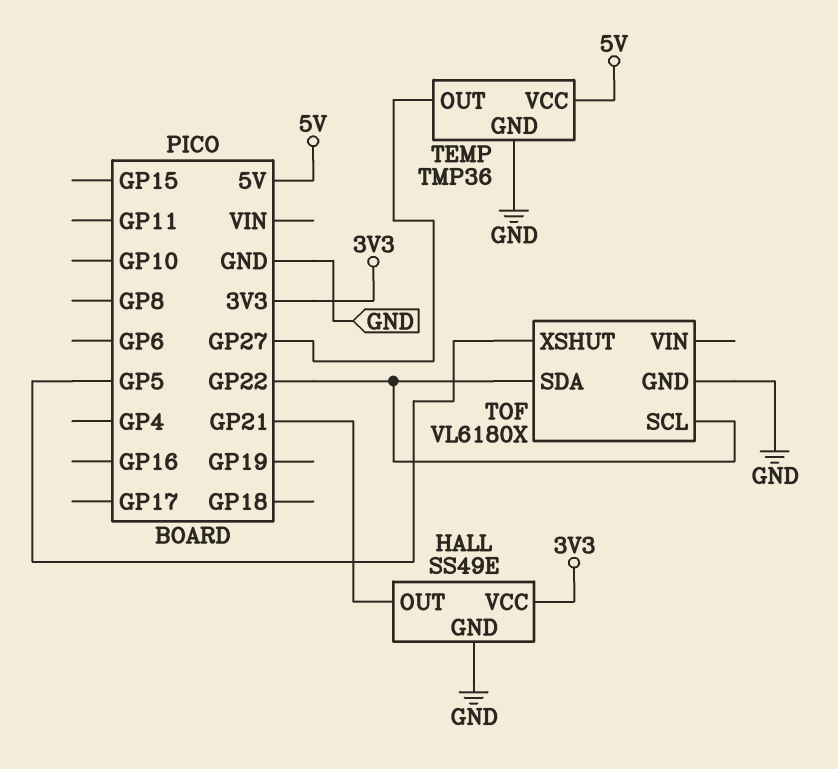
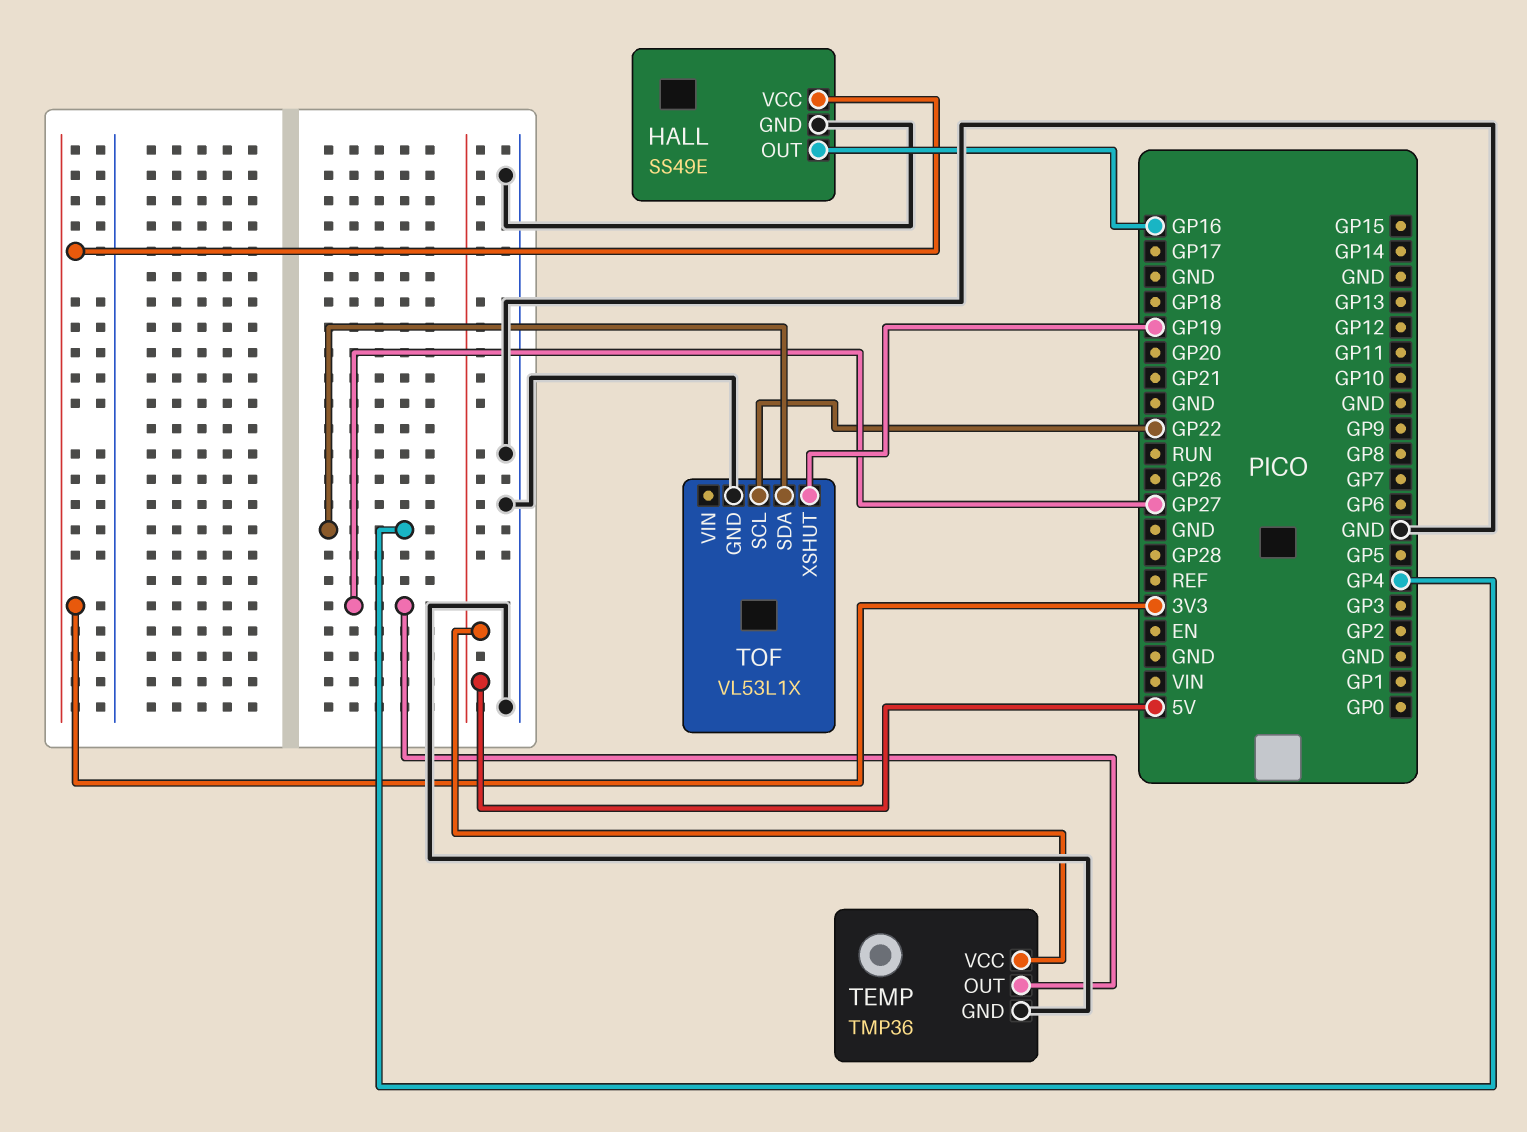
HALL pin OUT: GP21 -> GP16
TOF: VL6180X -> VL53L1X
TOF pin SDA: GP22 -> GP4
TOF pin XSHUT: GP5 -> GP19

